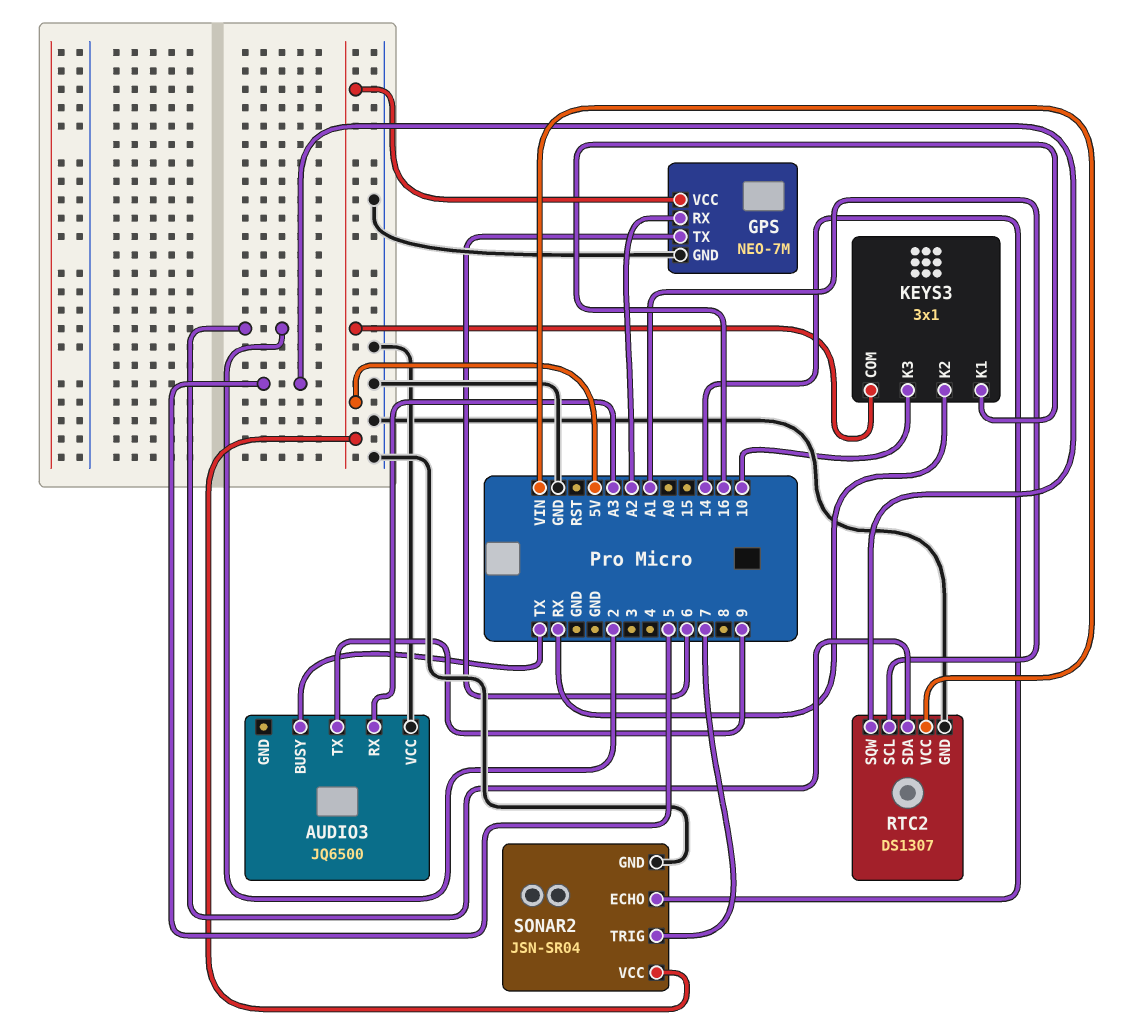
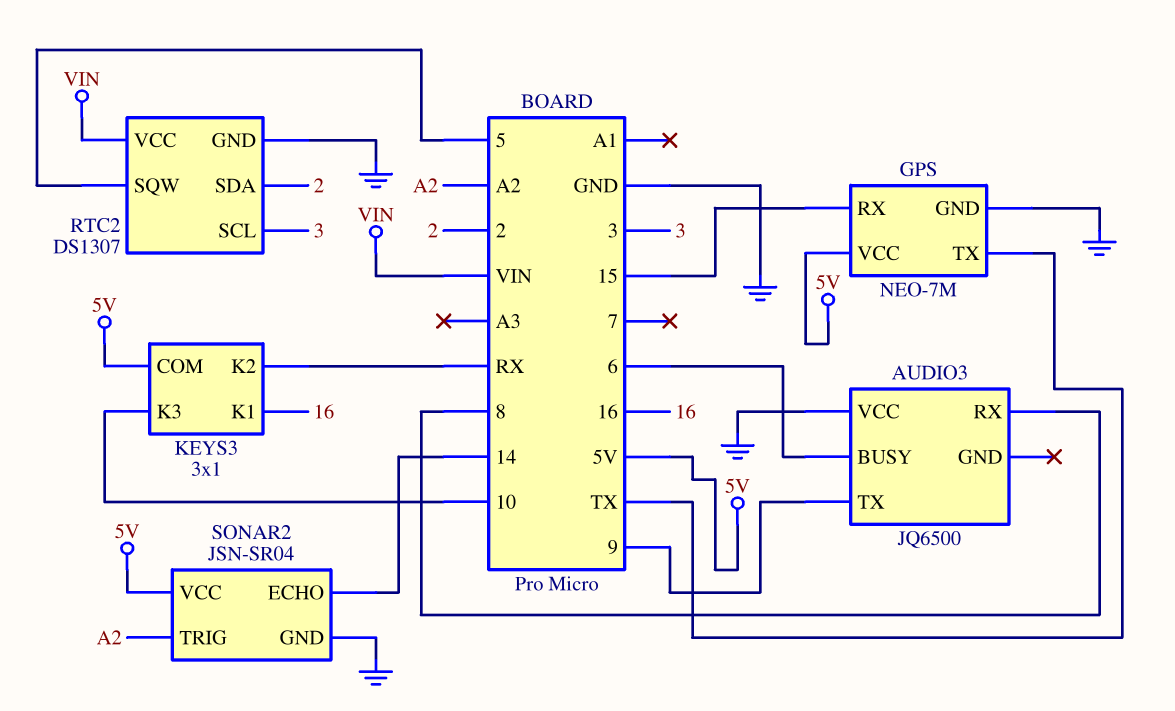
AUDIO3 pin BUSY: TX -> 6
AUDIO3 pin RX: A3 -> 8
GPS pin RX: A2 -> 15
GPS pin TX: 6 -> TX
RTC2 pin SCL: A1 -> 3
SONAR2 pin TRIG: 7 -> A2

